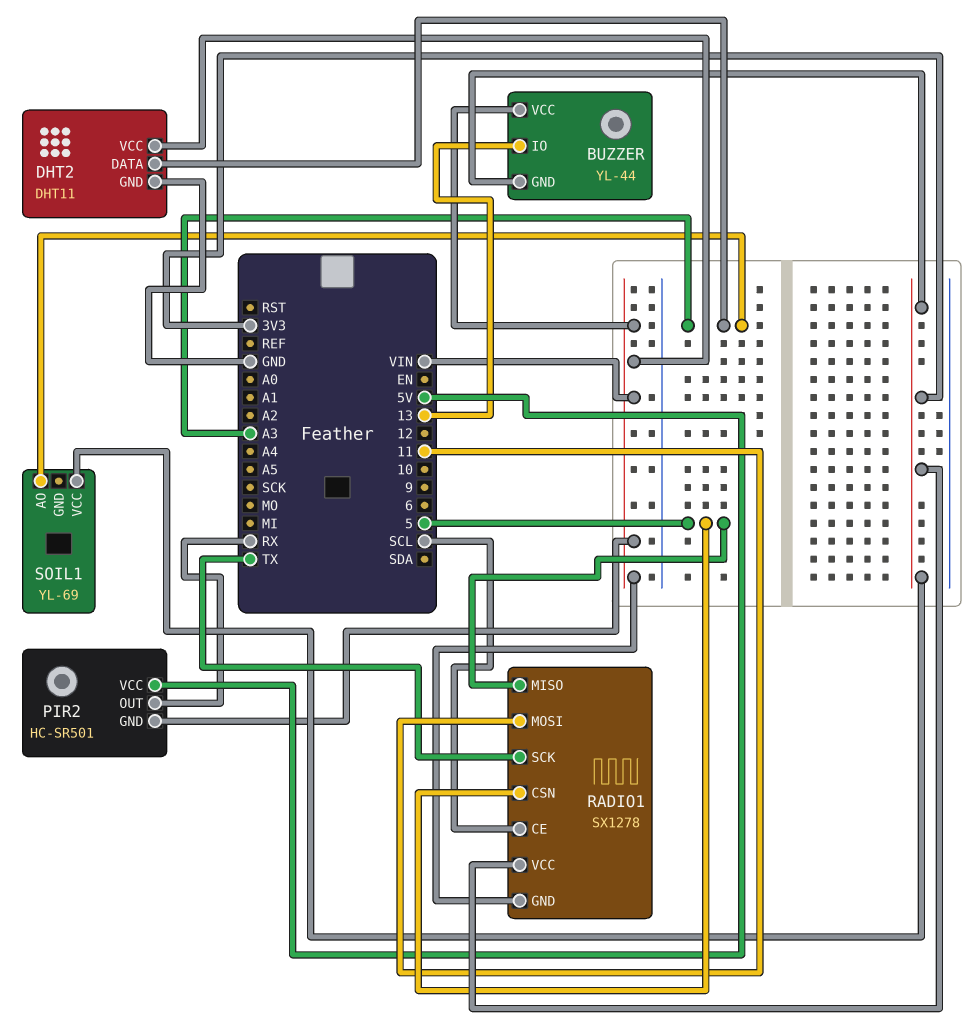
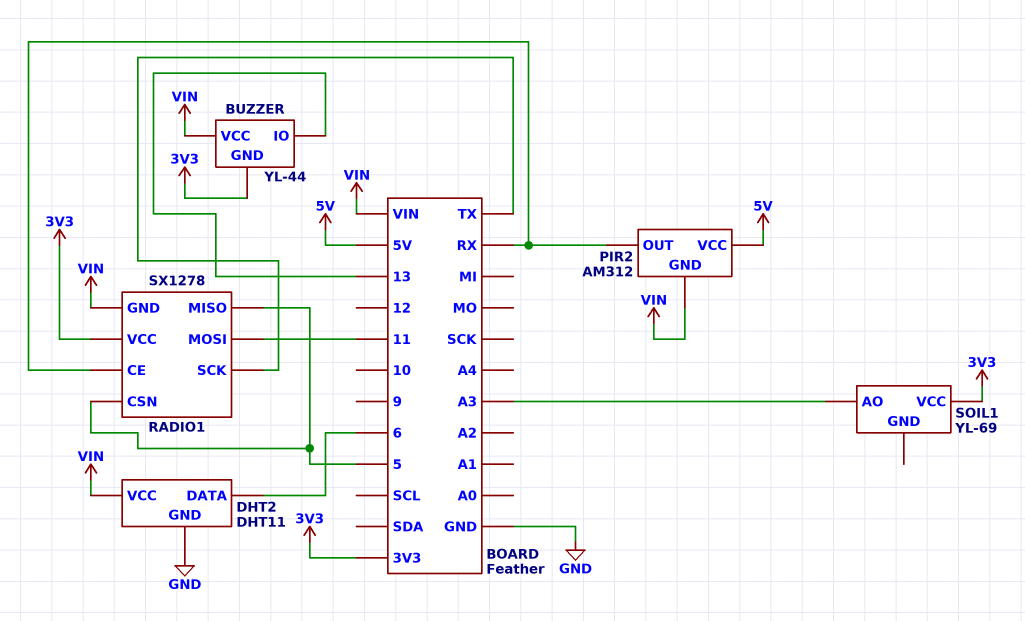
DHT2 pin DATA: A3 -> 6
PIR2: HC-SR501 -> AM312
RADIO1 pin CE: SCL -> RX

